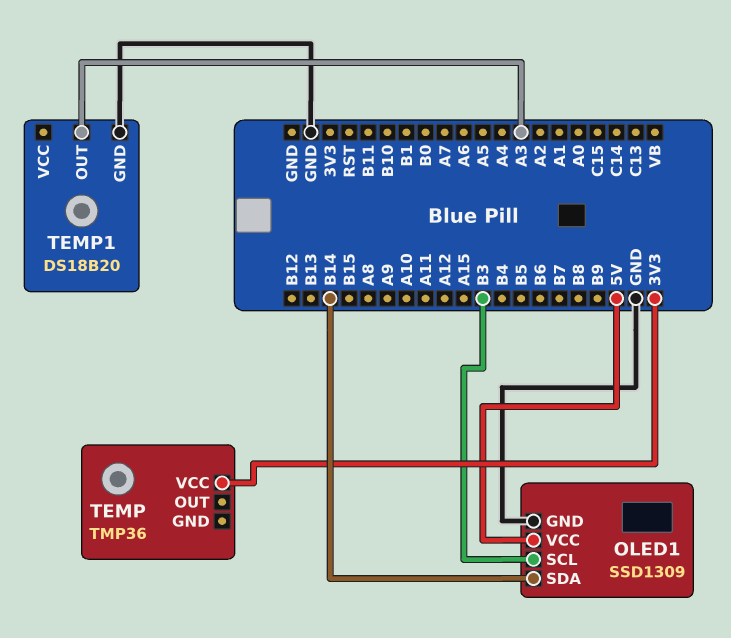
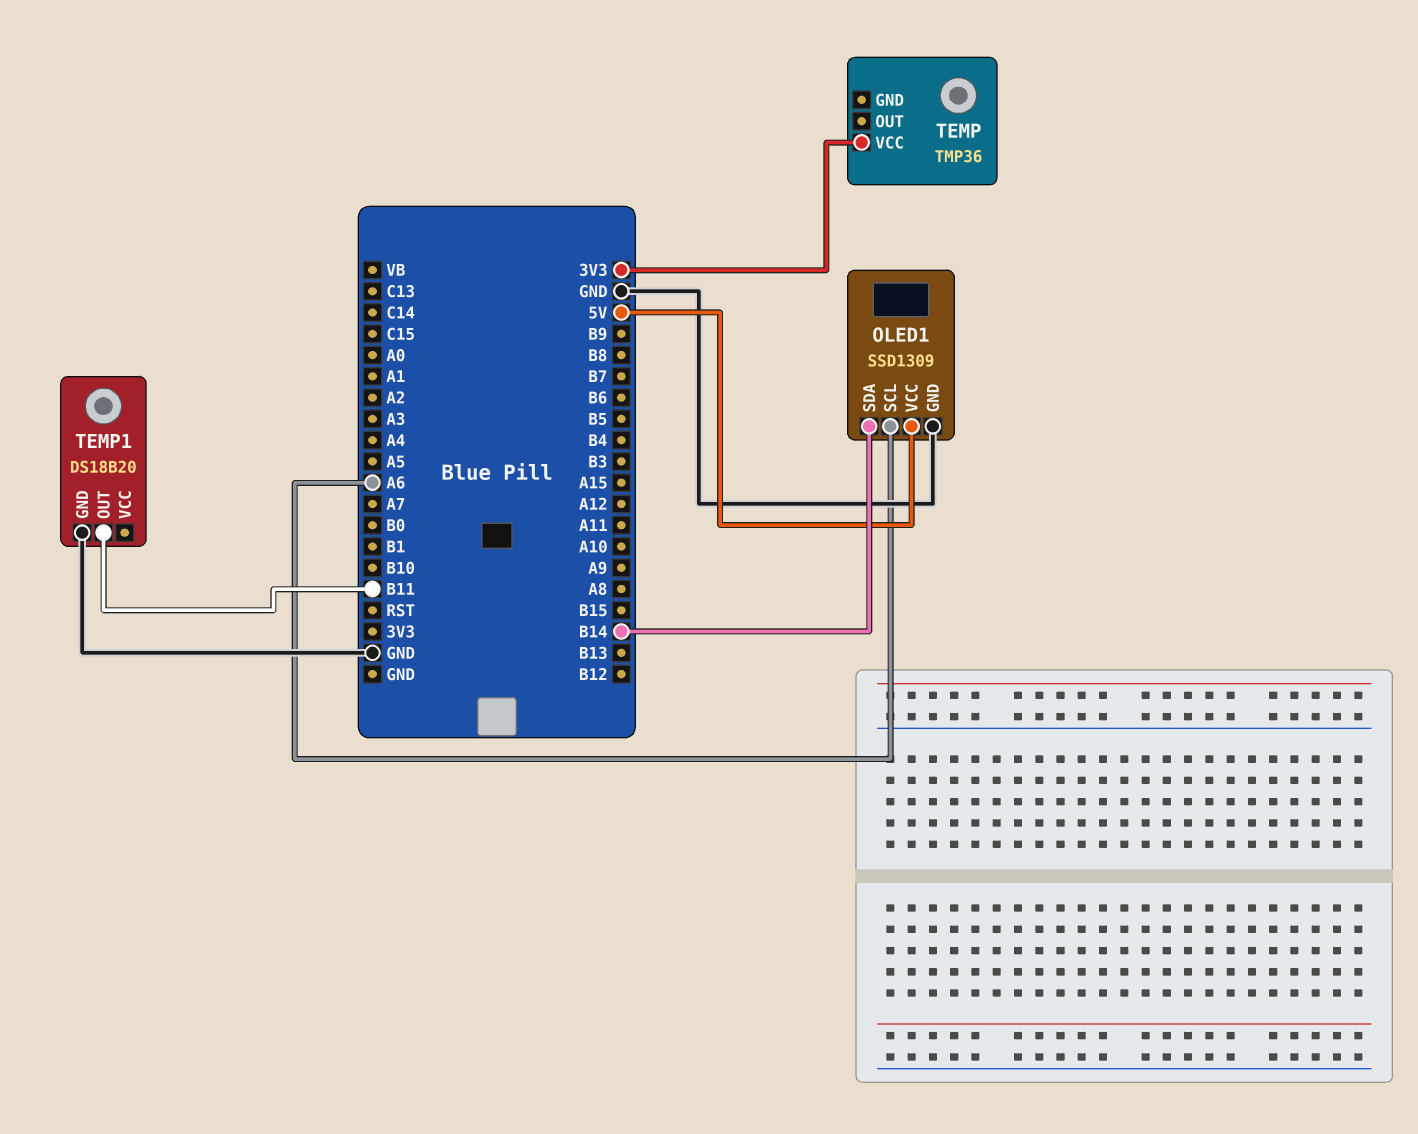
OLED1 pin SCL: B3 -> A6
TEMP1 pin OUT: A3 -> B11

